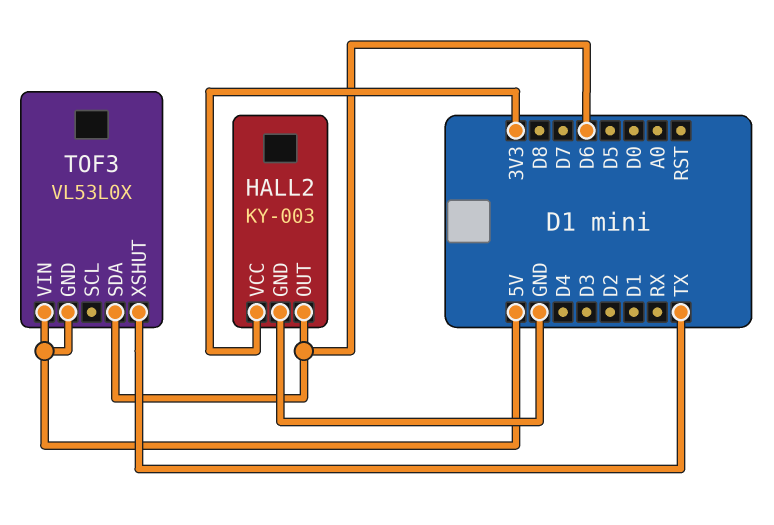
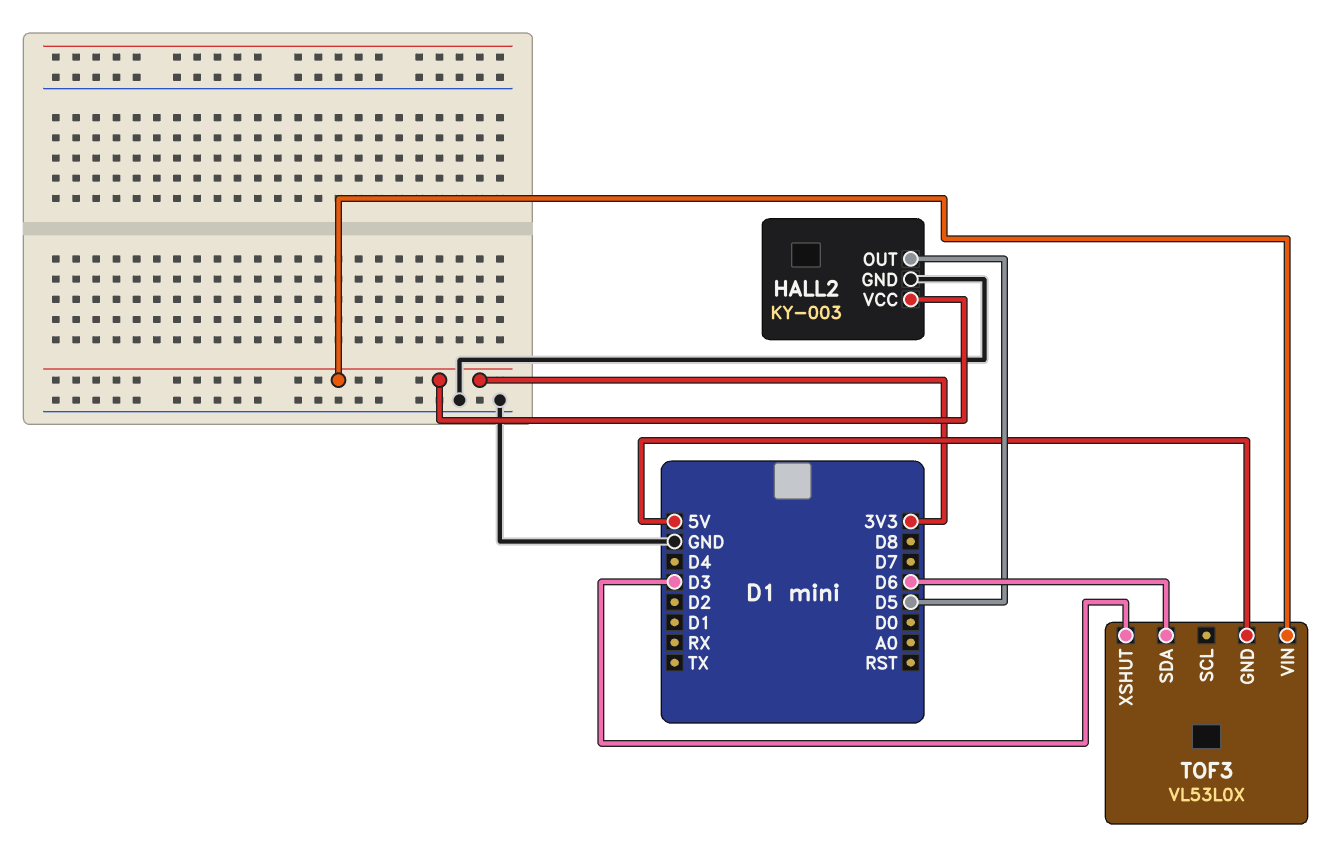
HALL2 pin OUT: D6 -> D5
TOF3 pin VIN: 5V -> 3V3
TOF3 pin XSHUT: TX -> D3

